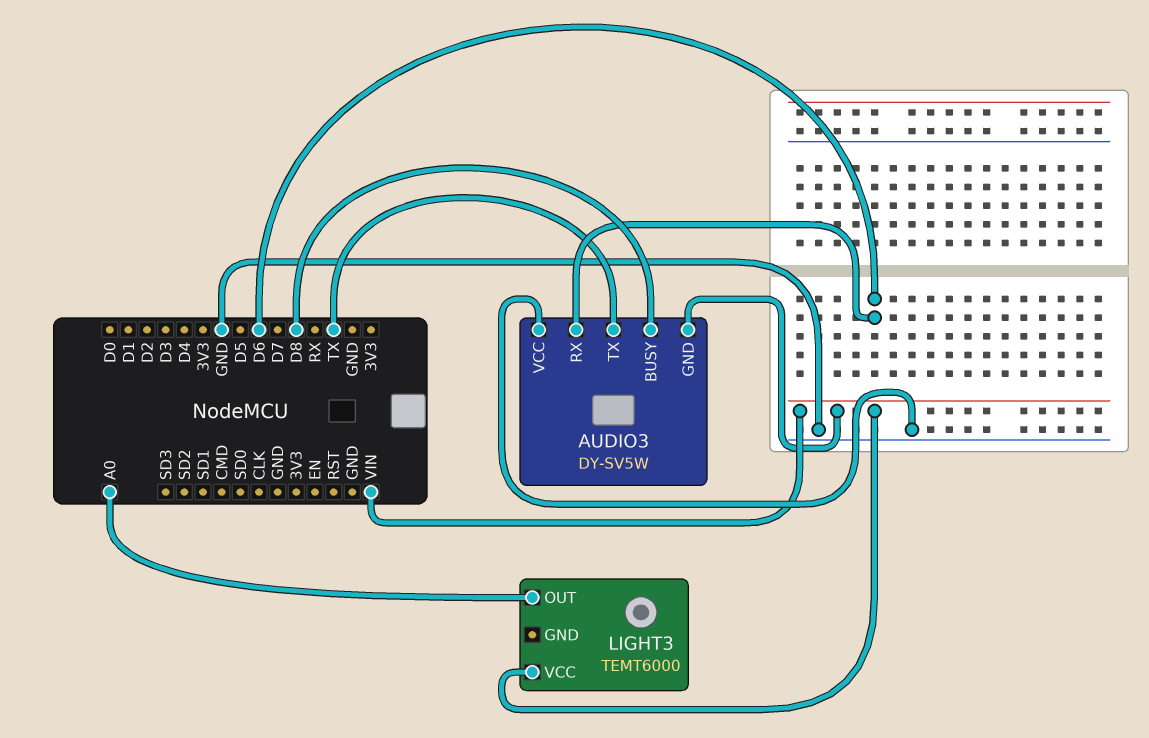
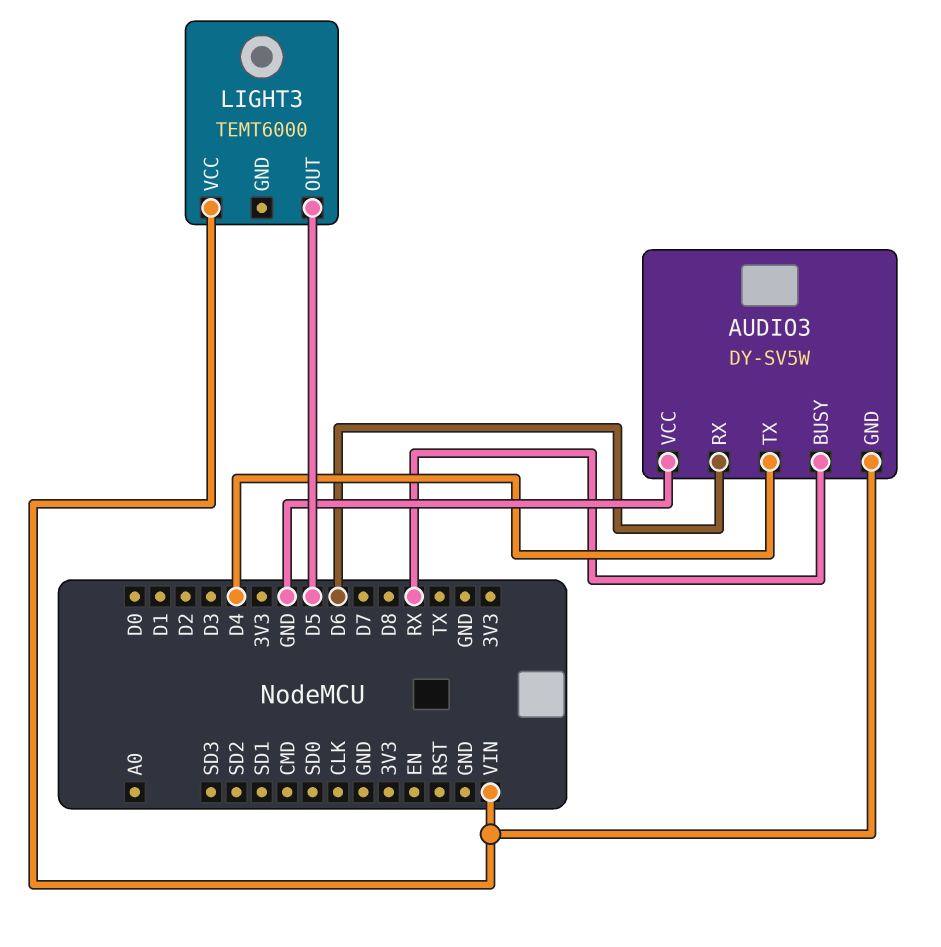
AUDIO3 pin BUSY: D8 -> RX
AUDIO3 pin TX: TX -> D4
LIGHT3 pin OUT: A0 -> D5

